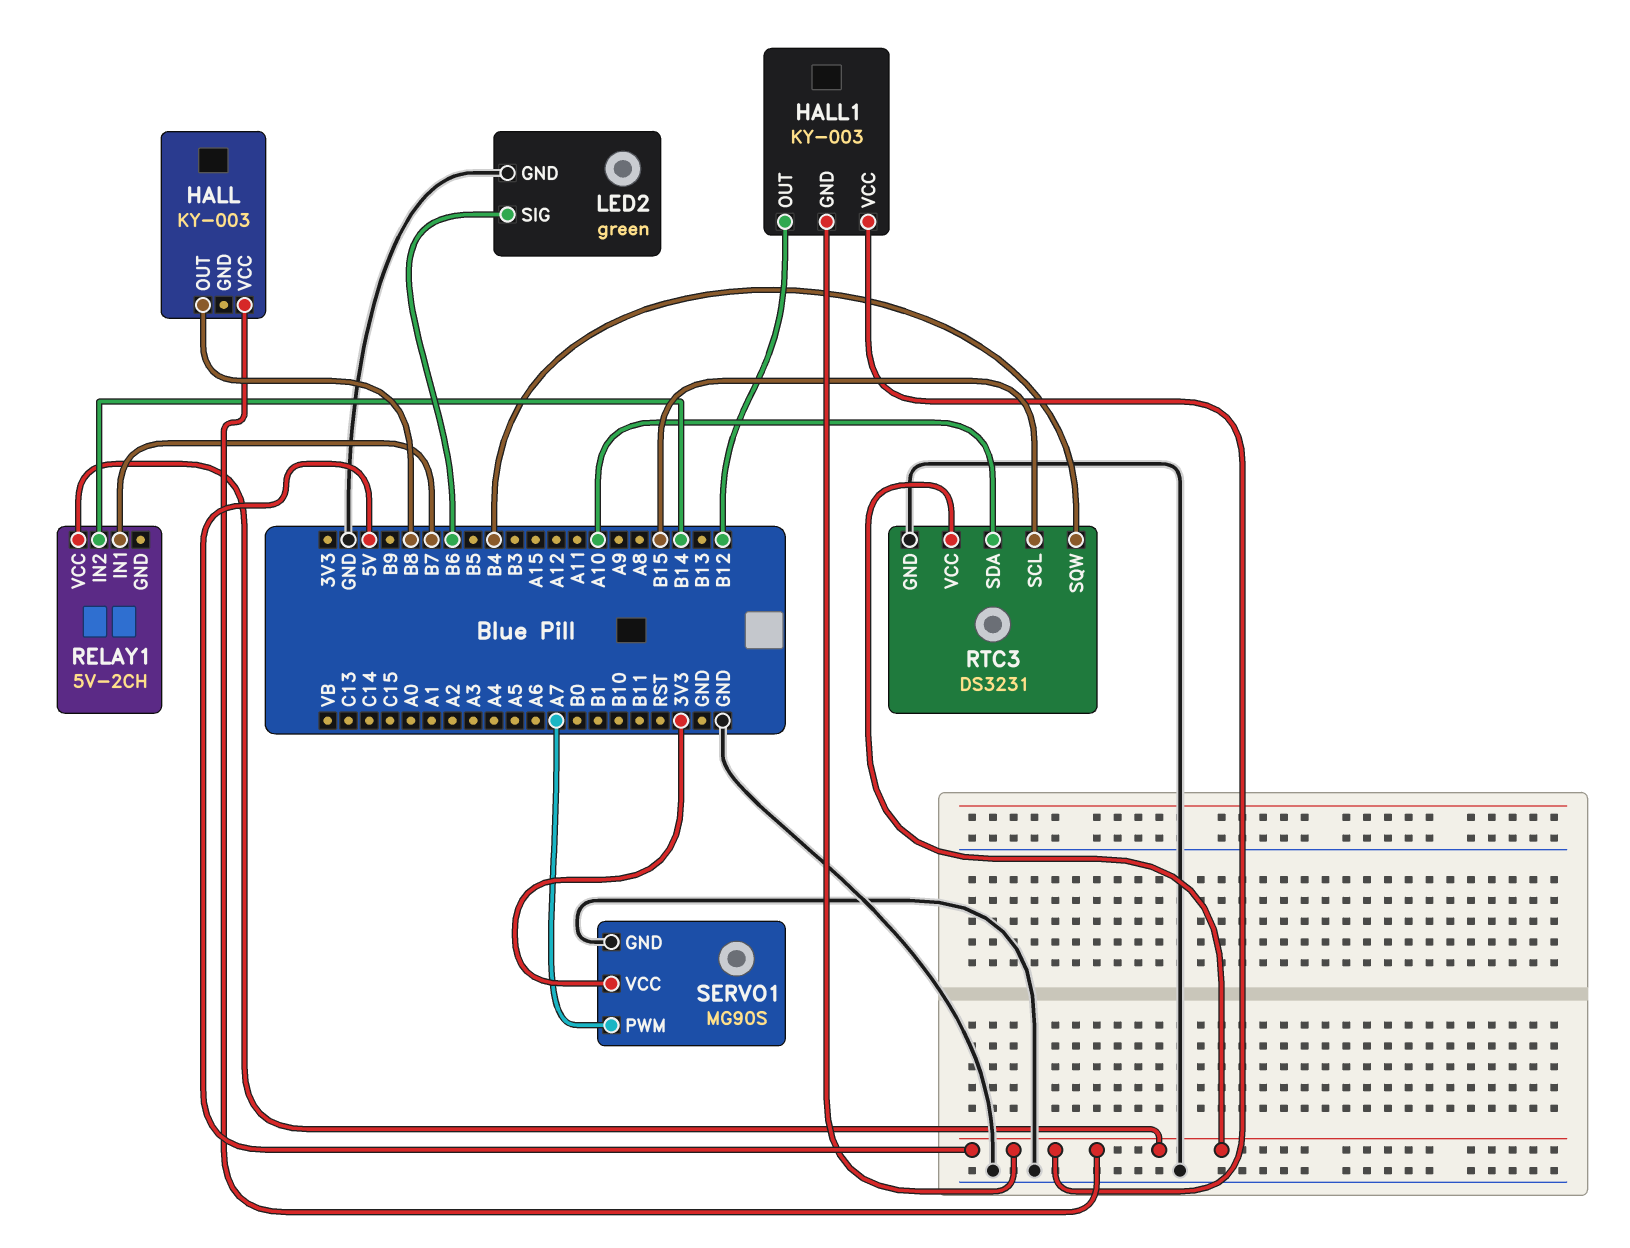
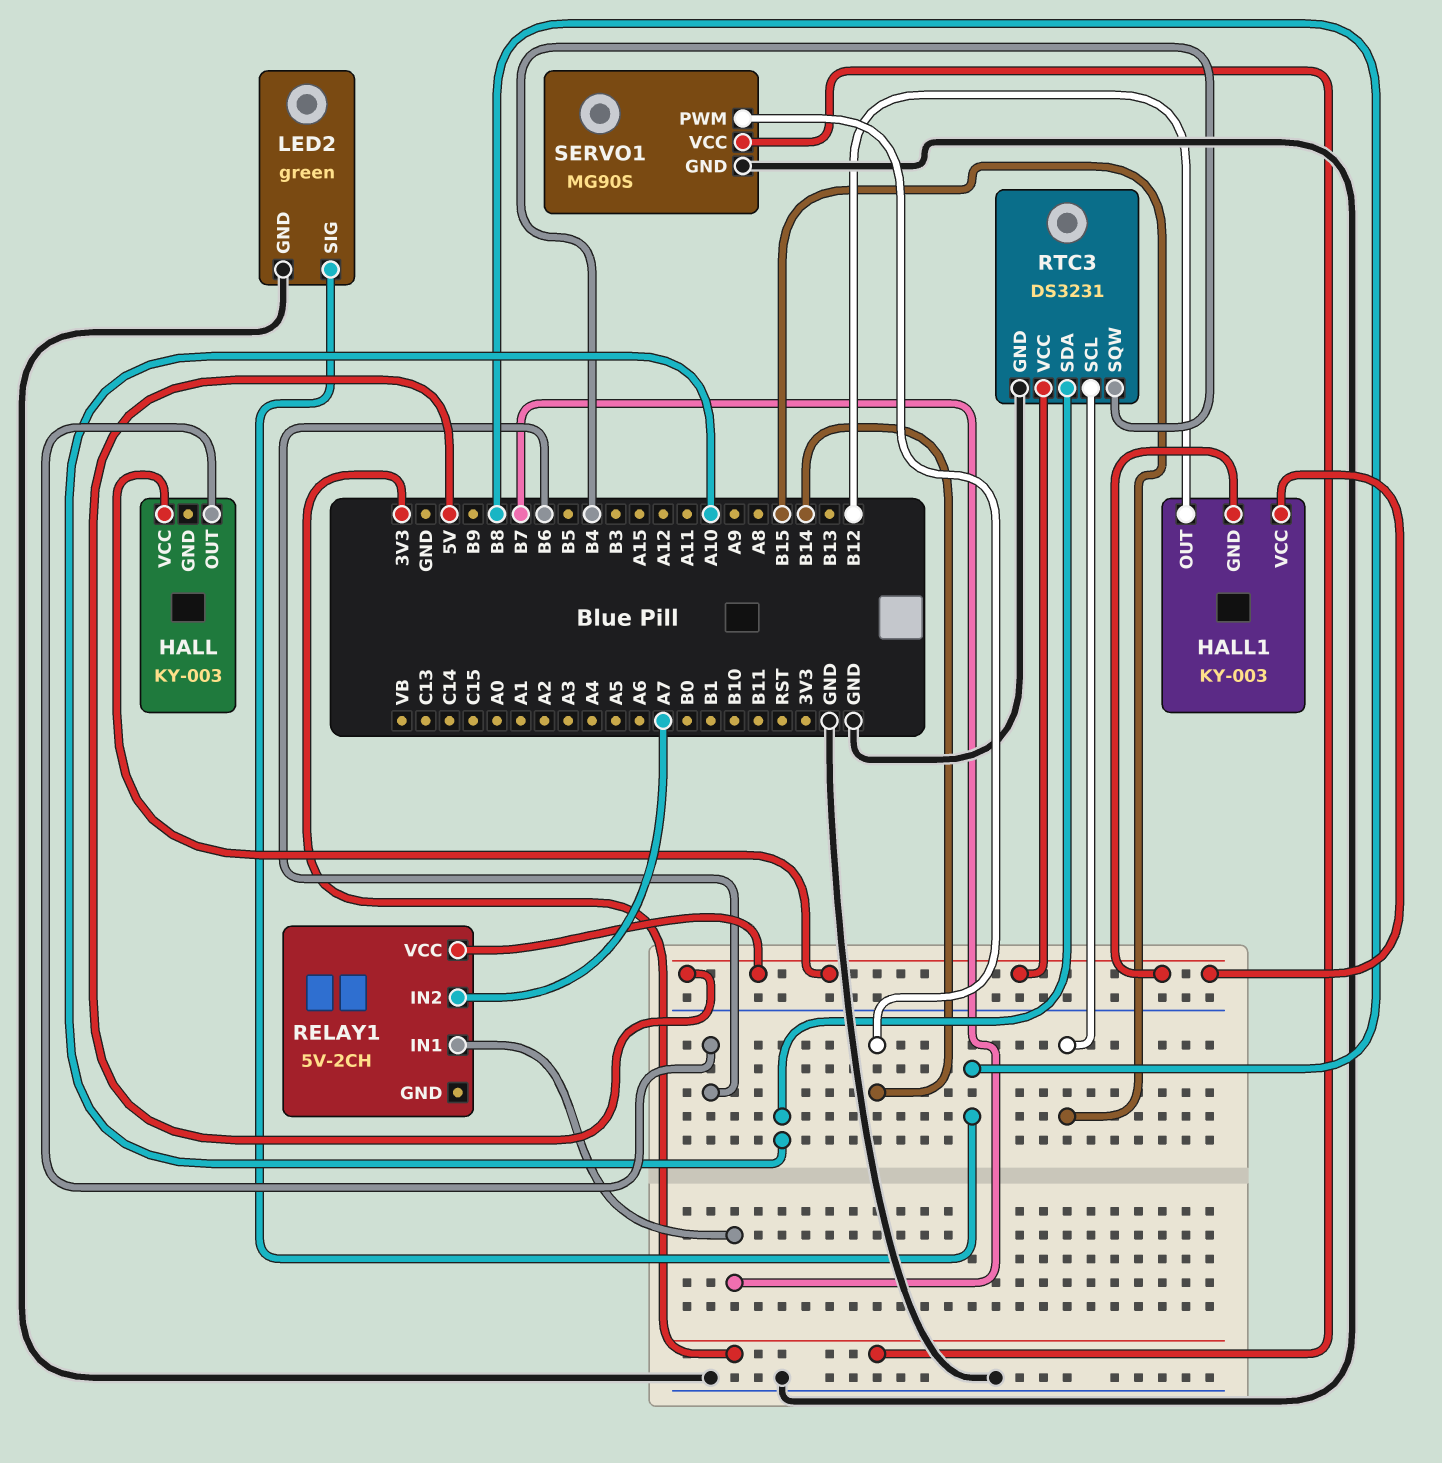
HALL pin OUT: B8 -> B6
LED2 pin SIG: B6 -> B8
RELAY1 pin IN2: B14 -> A7
SERVO1 pin PWM: A7 -> B14

